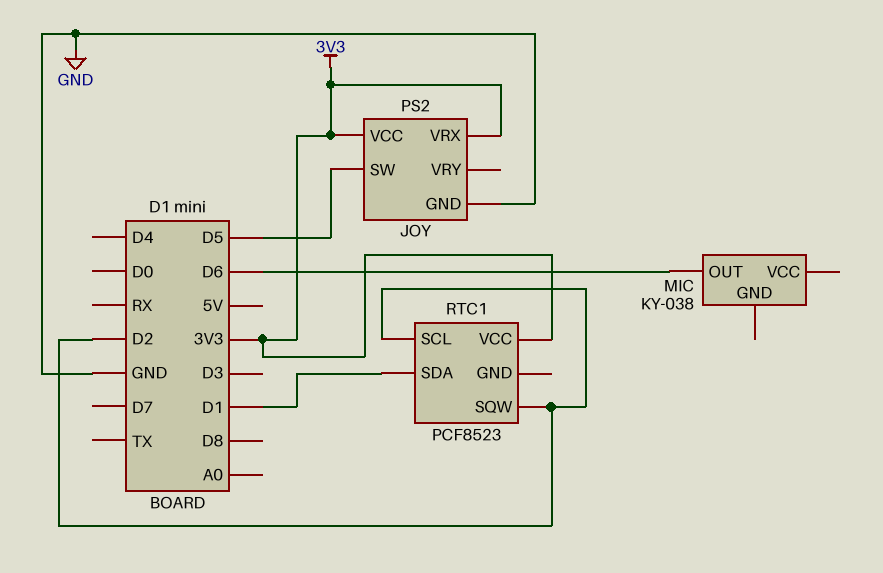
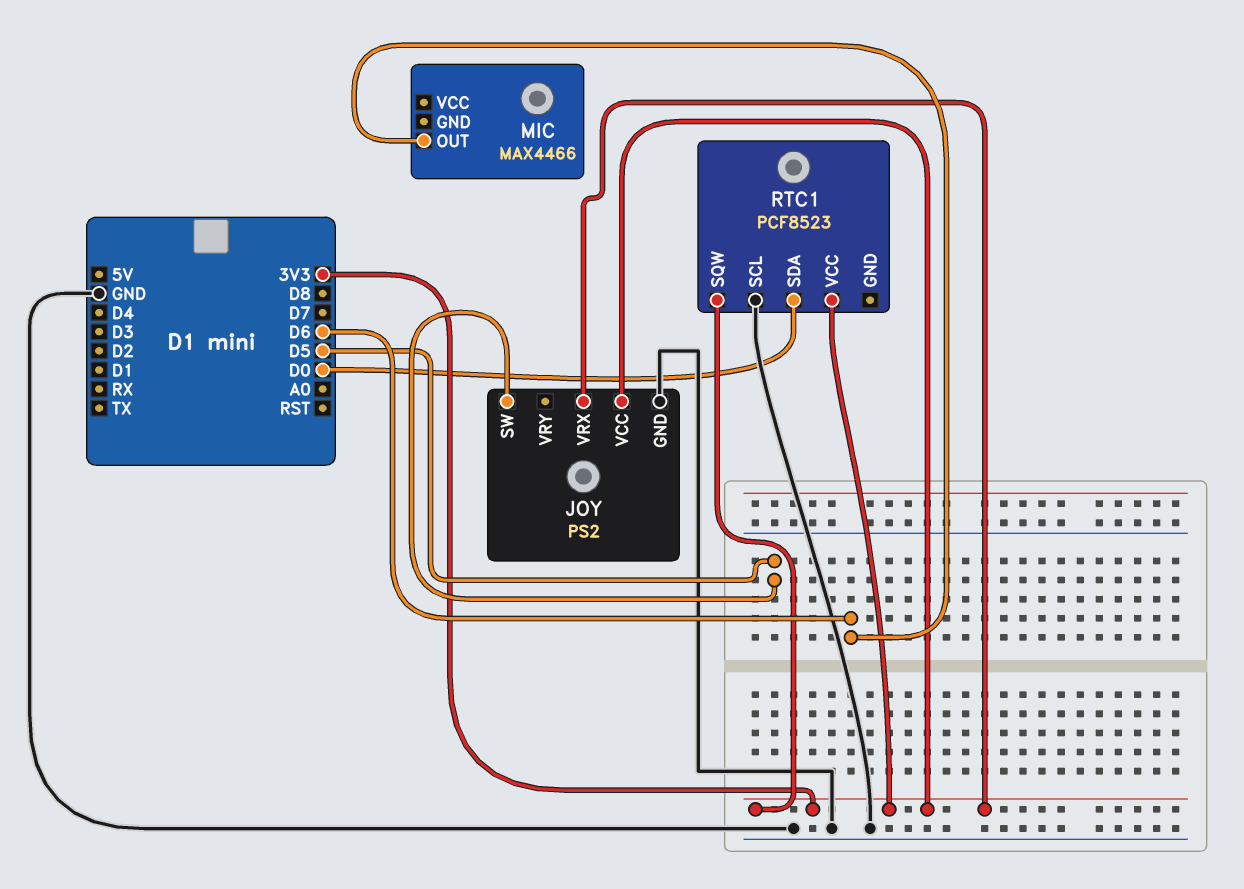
MIC: KY-038 -> MAX4466
RTC1 pin SCL: D2 -> GND
RTC1 pin SDA: D1 -> D0
RTC1 pin SQW: D2 -> 3V3

